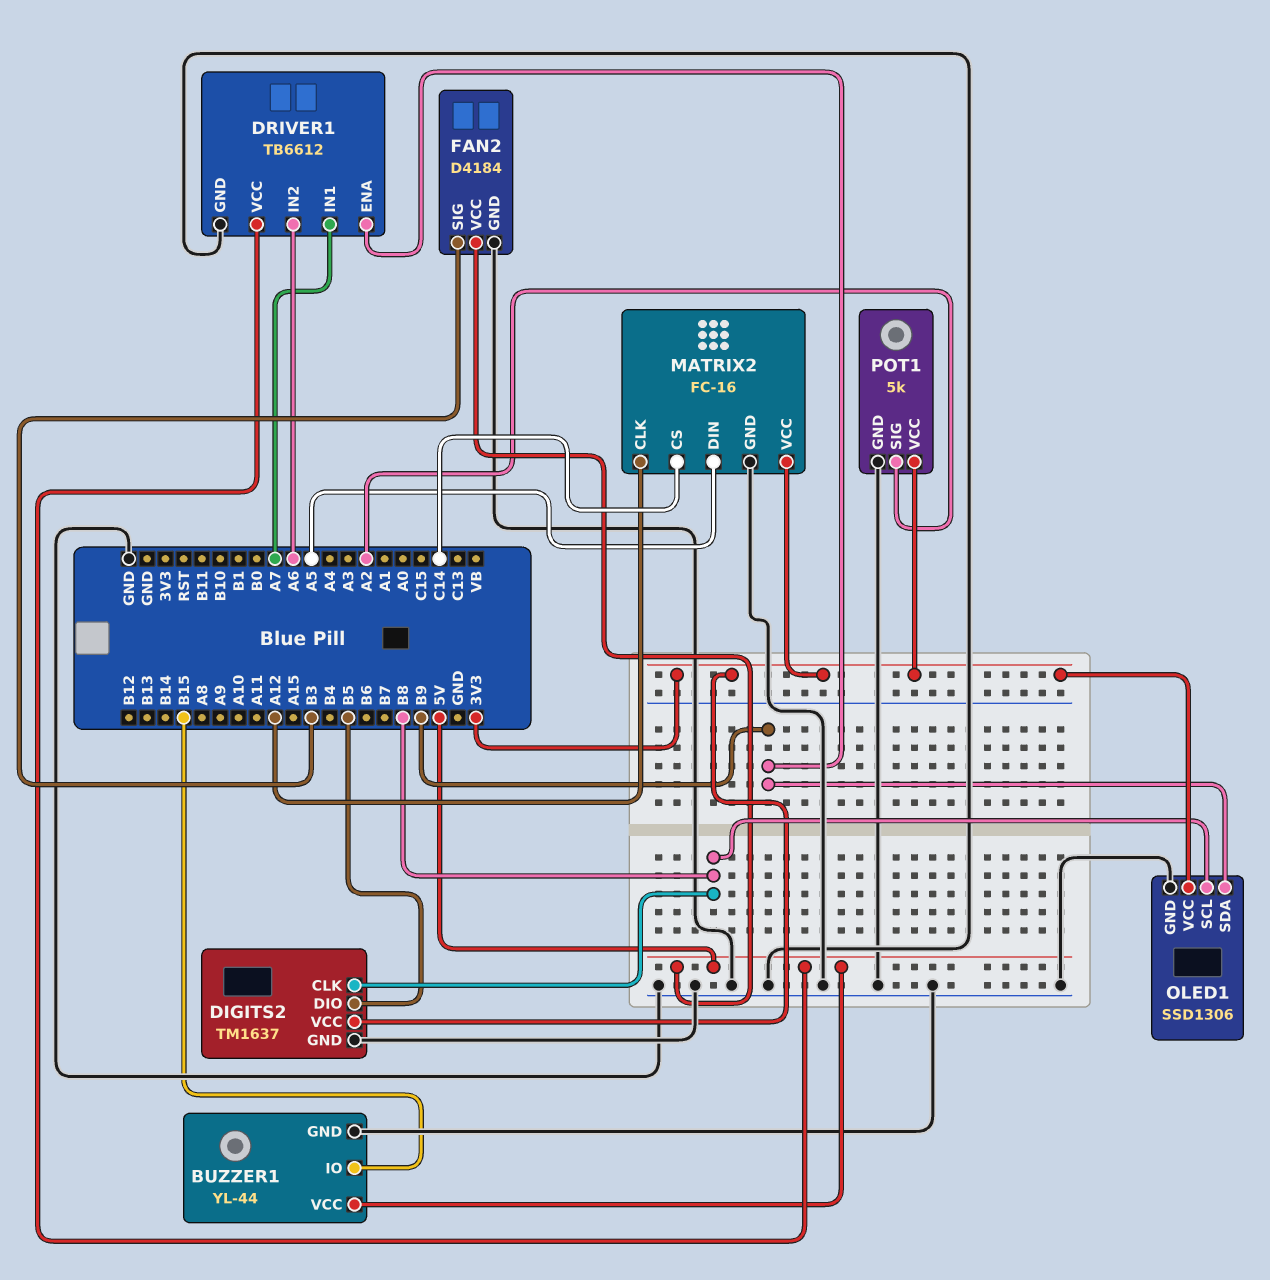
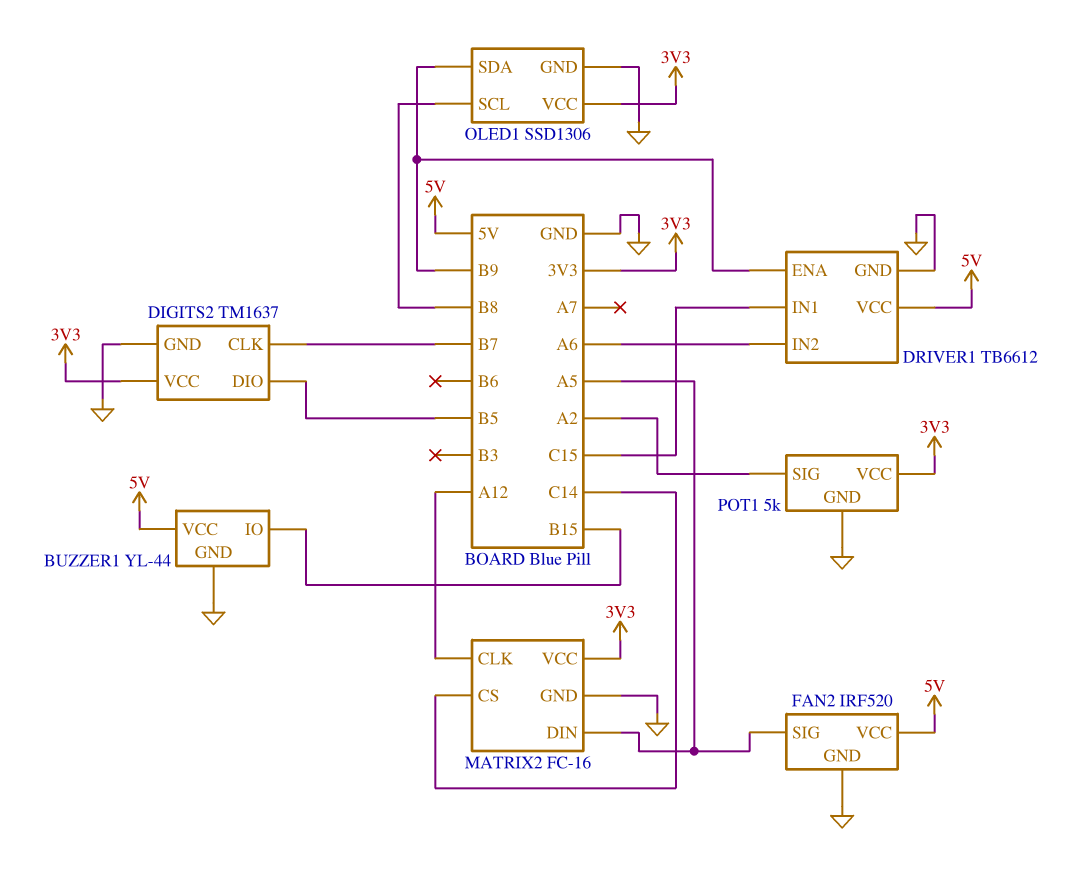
DIGITS2 pin CLK: B8 -> B7
DRIVER1 pin IN1: A7 -> C15
FAN2: D4184 -> IRF520
FAN2 pin SIG: B3 -> A5

